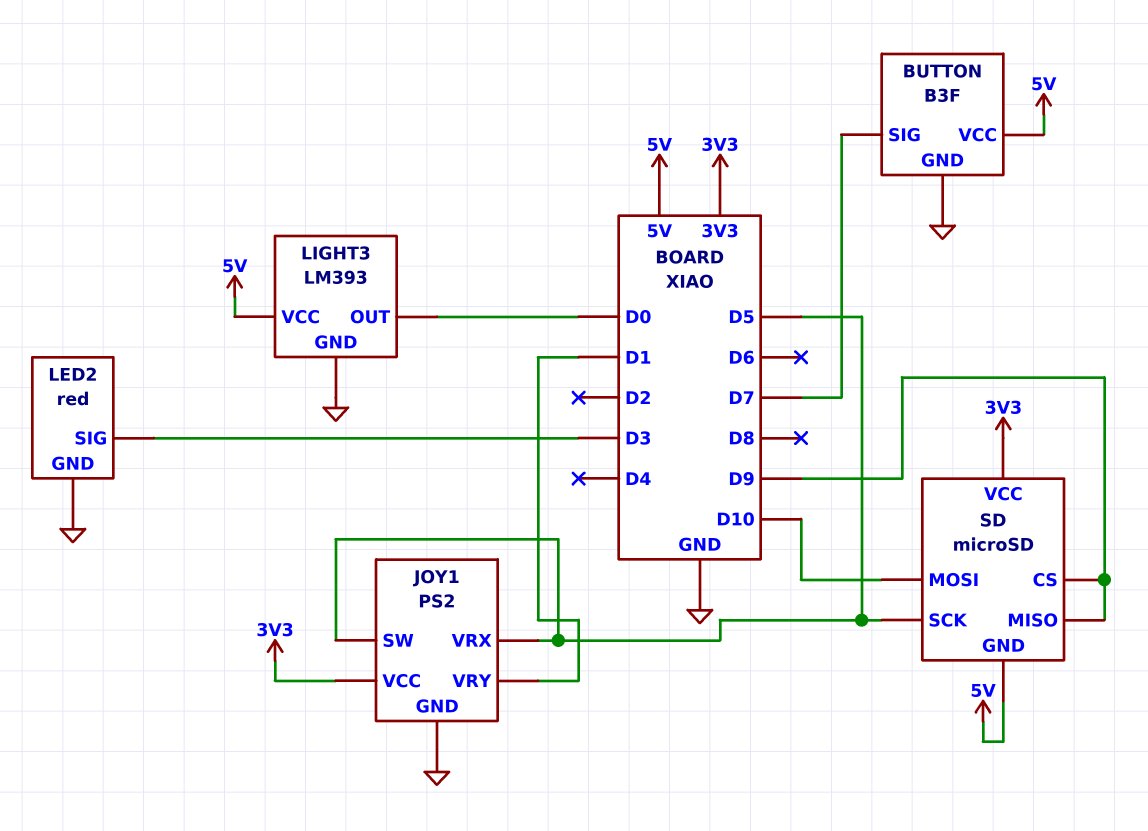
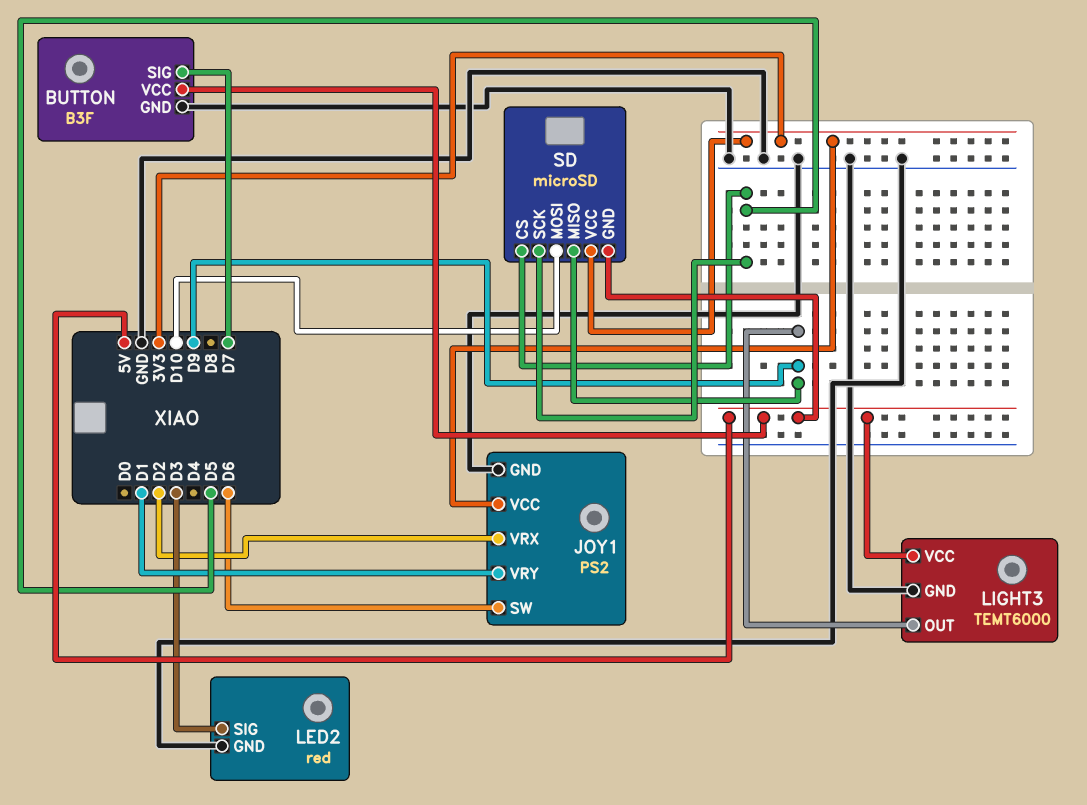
JOY1 pin SW: D5 -> D6
JOY1 pin VRX: D5 -> D2
LIGHT3: LM393 -> TEMT6000
LIGHT3 pin OUT: D0 -> D9
SD pin CS: D9 -> D5

